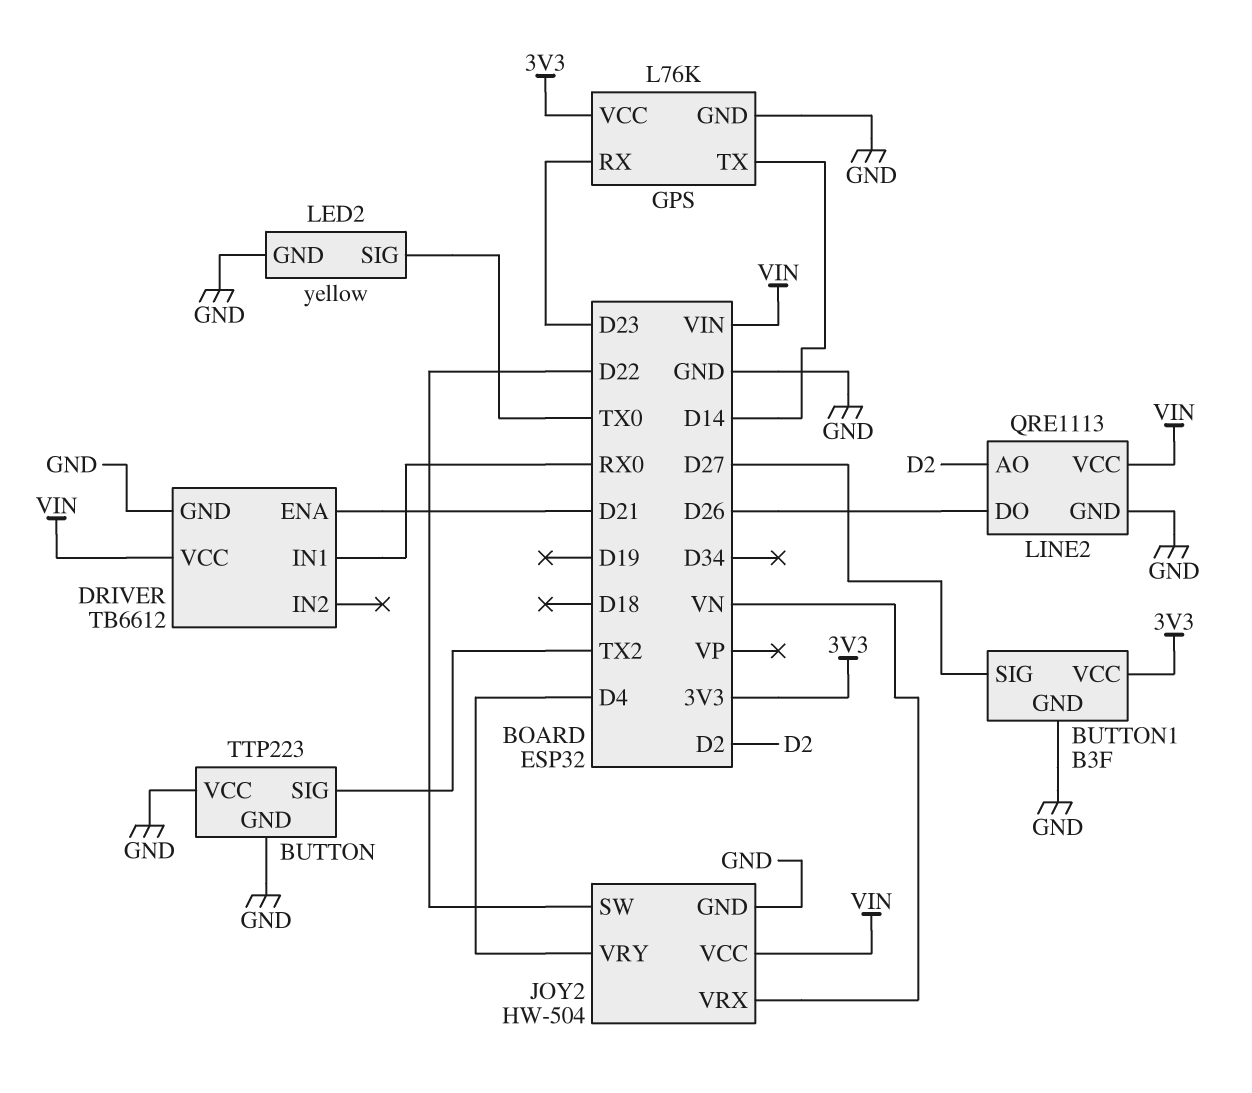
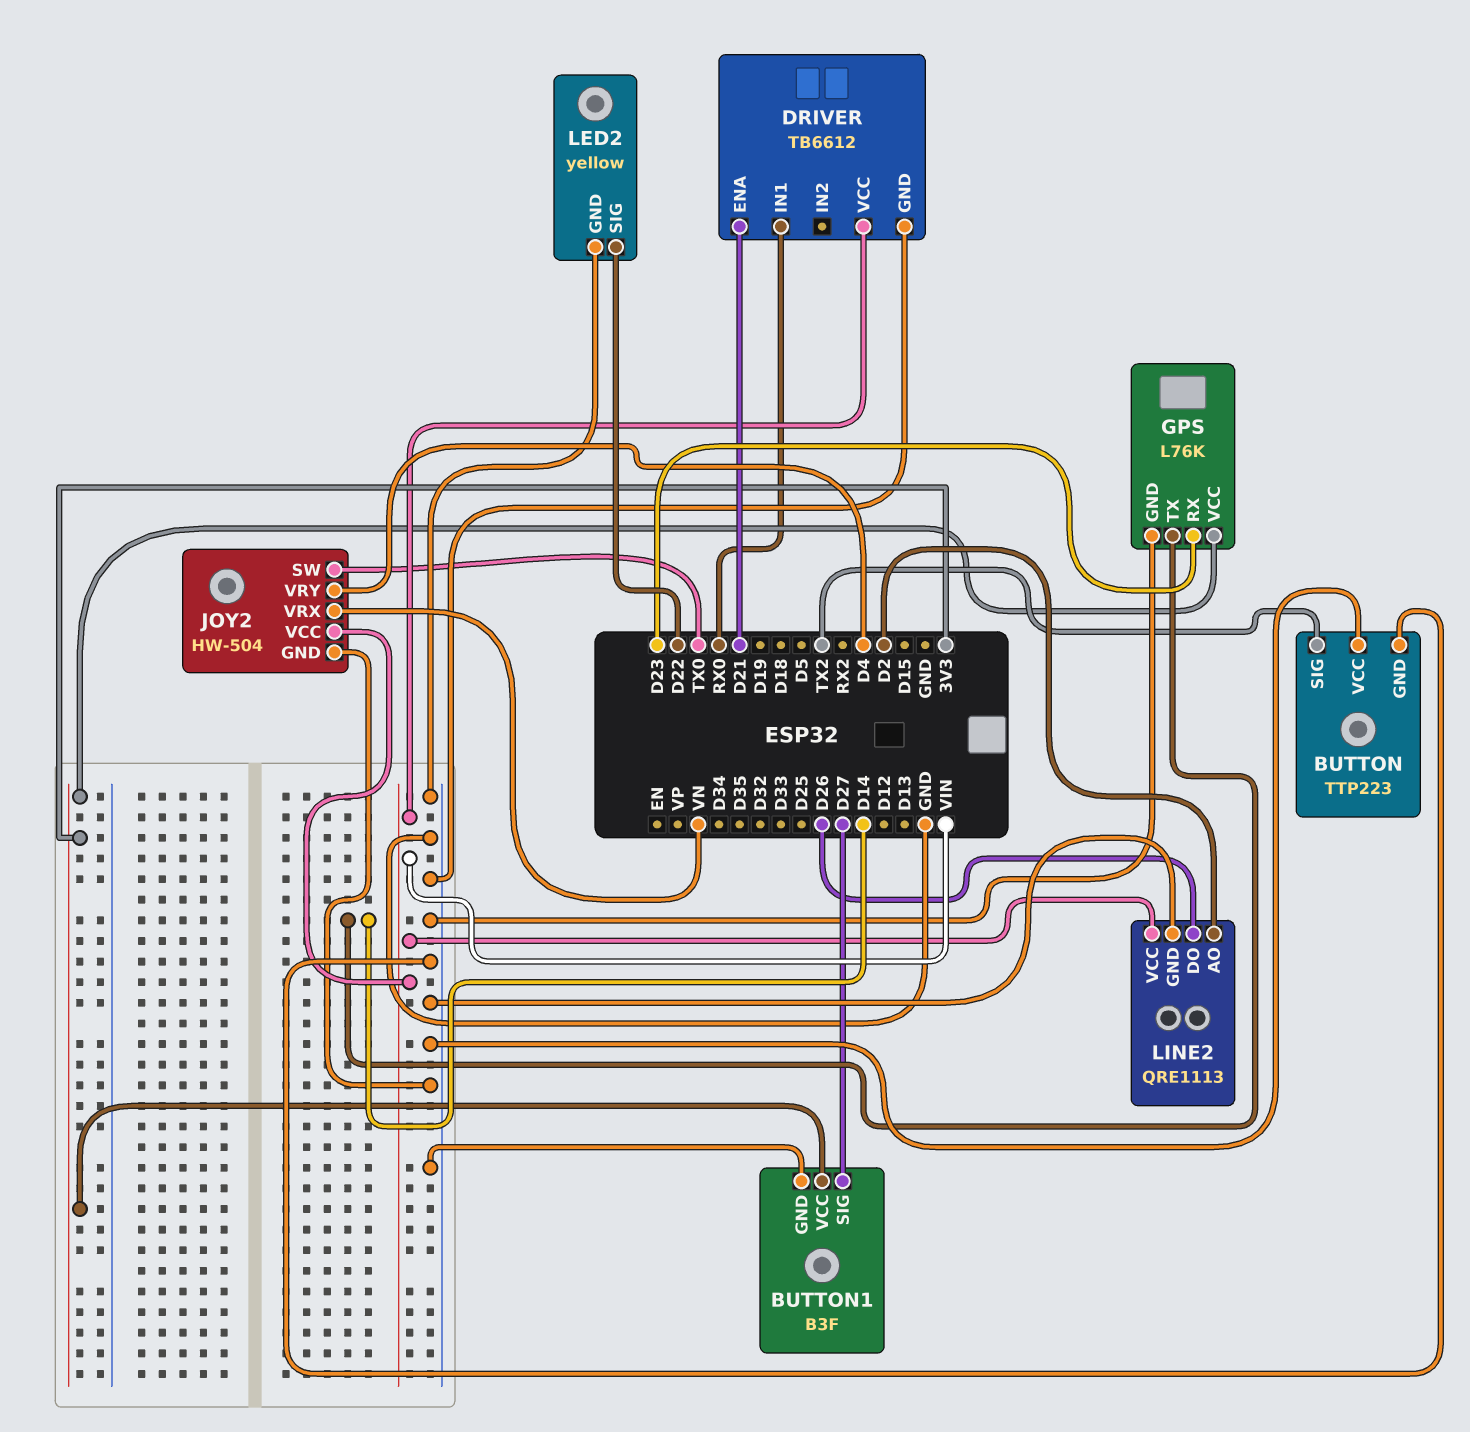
JOY2 pin SW: D22 -> TX0
LED2 pin SIG: TX0 -> D22

